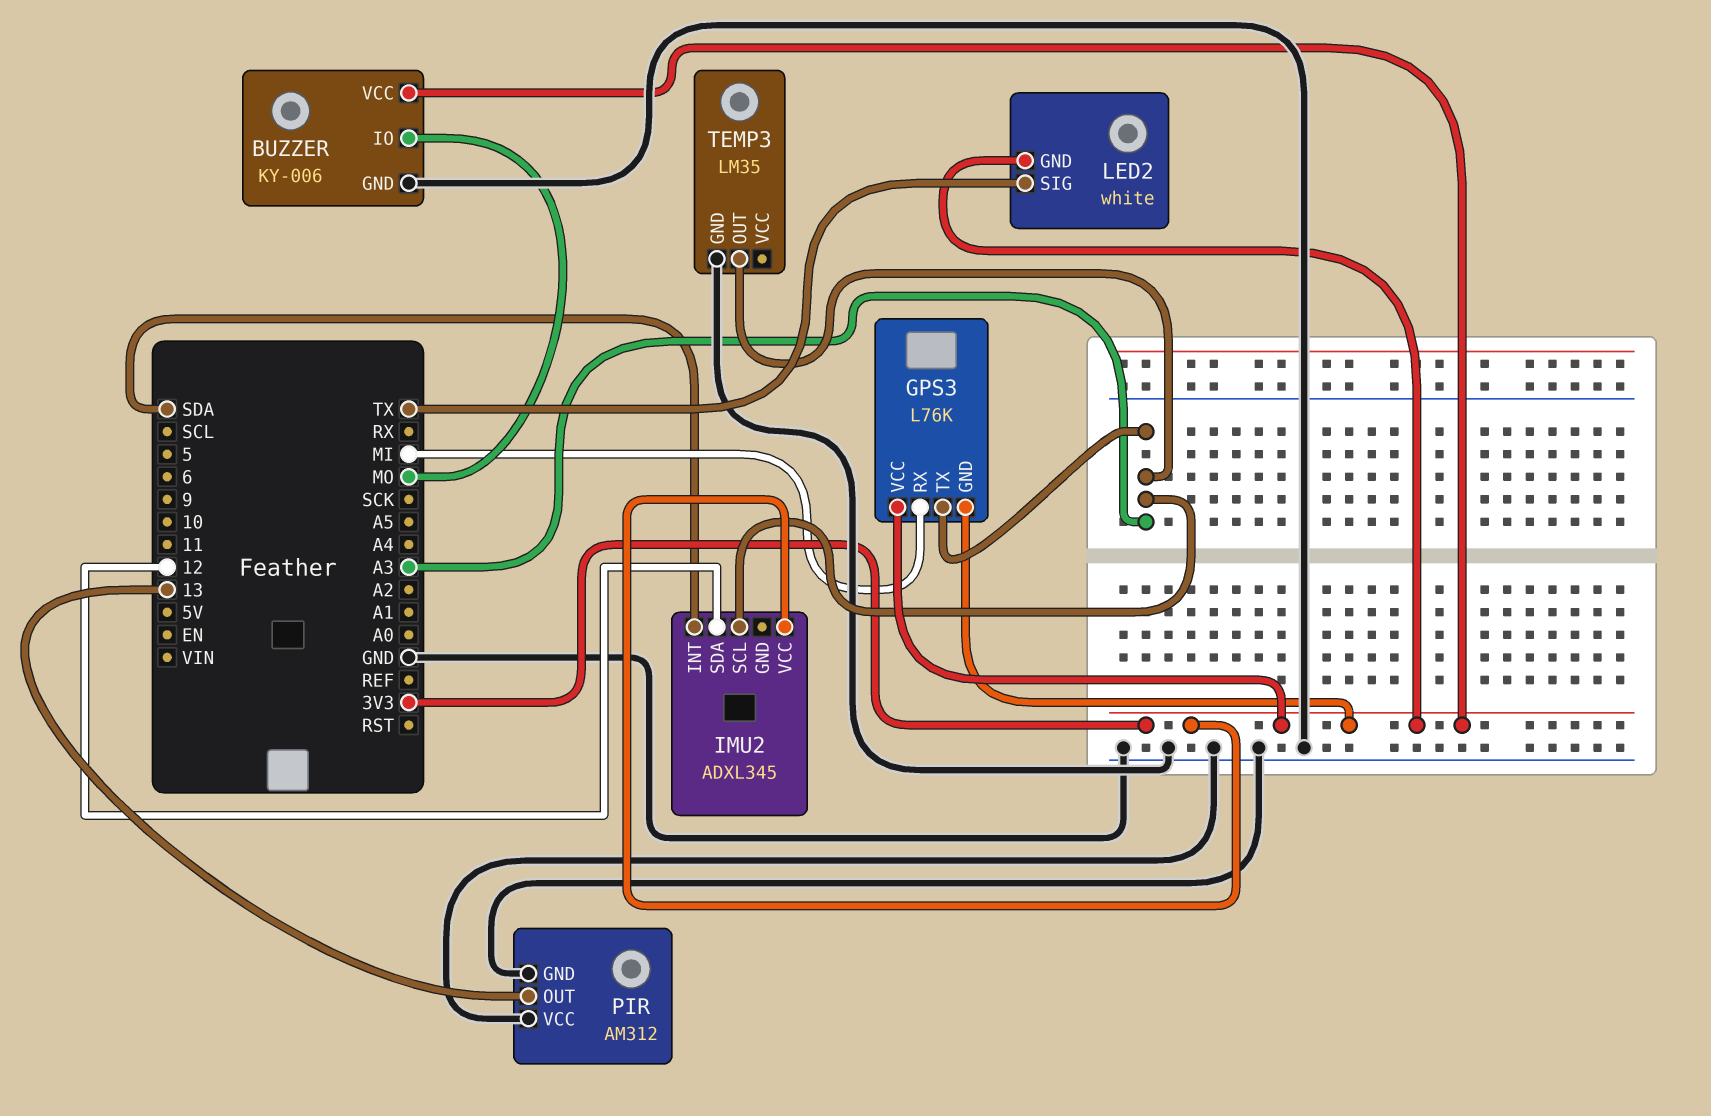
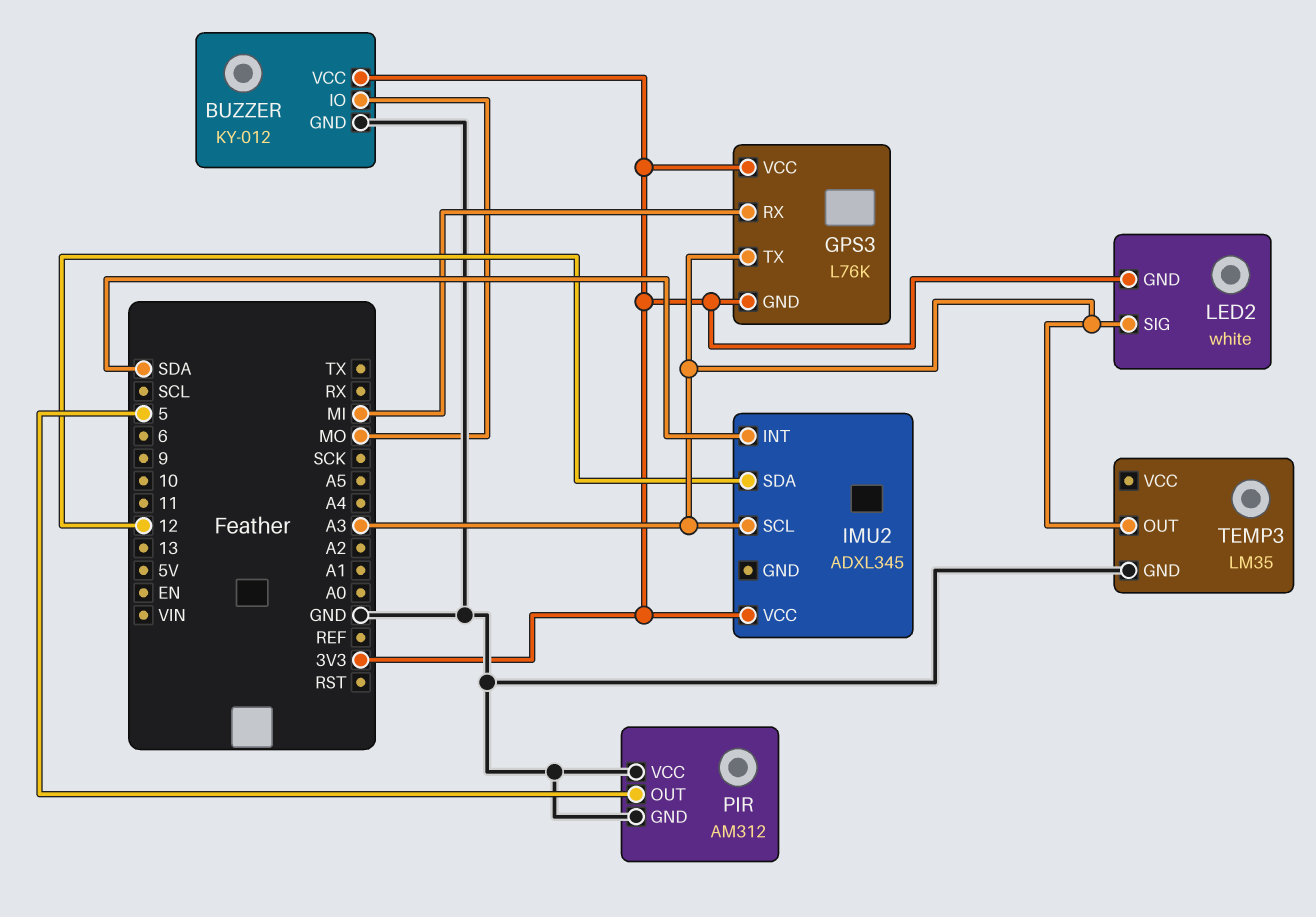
BUZZER: KY-006 -> KY-012
LED2 pin SIG: TX -> A3
PIR pin OUT: 13 -> 5

